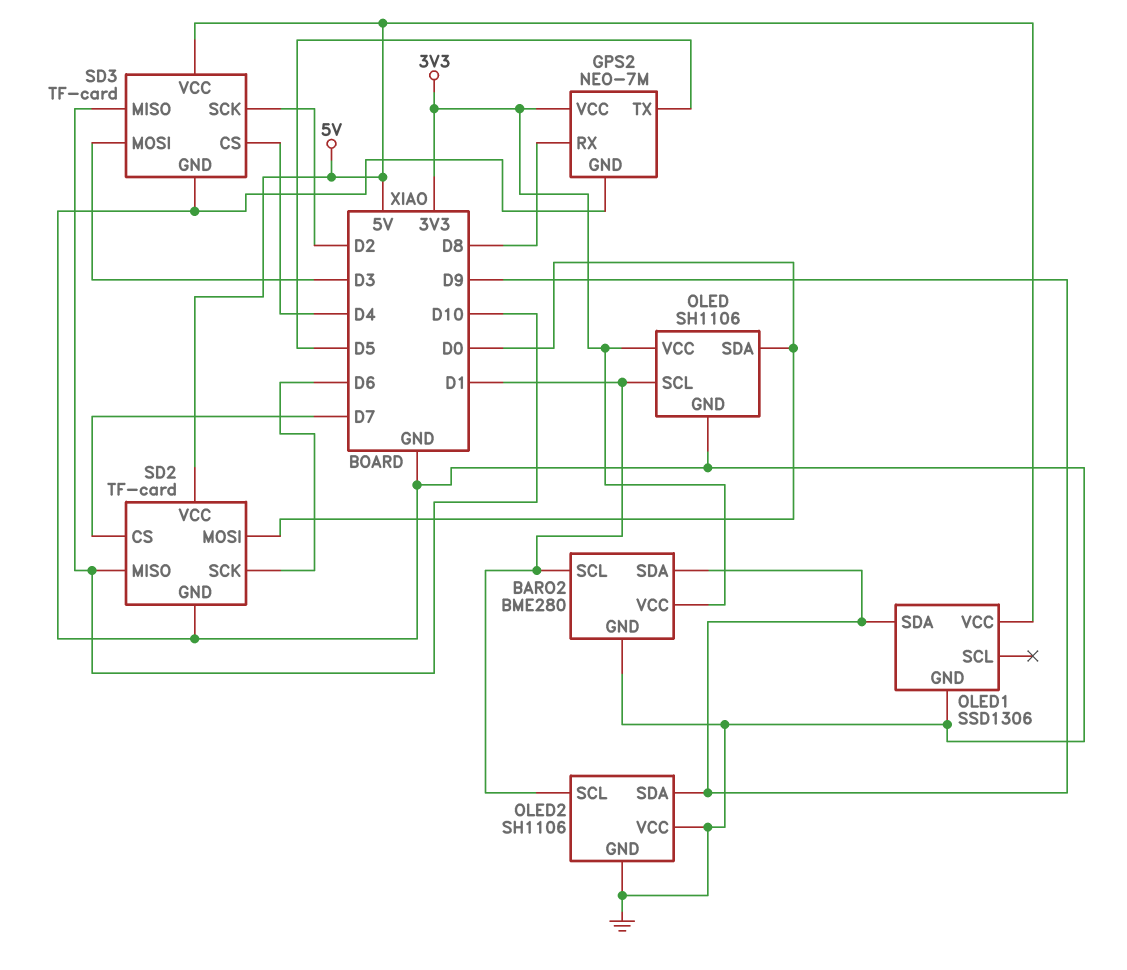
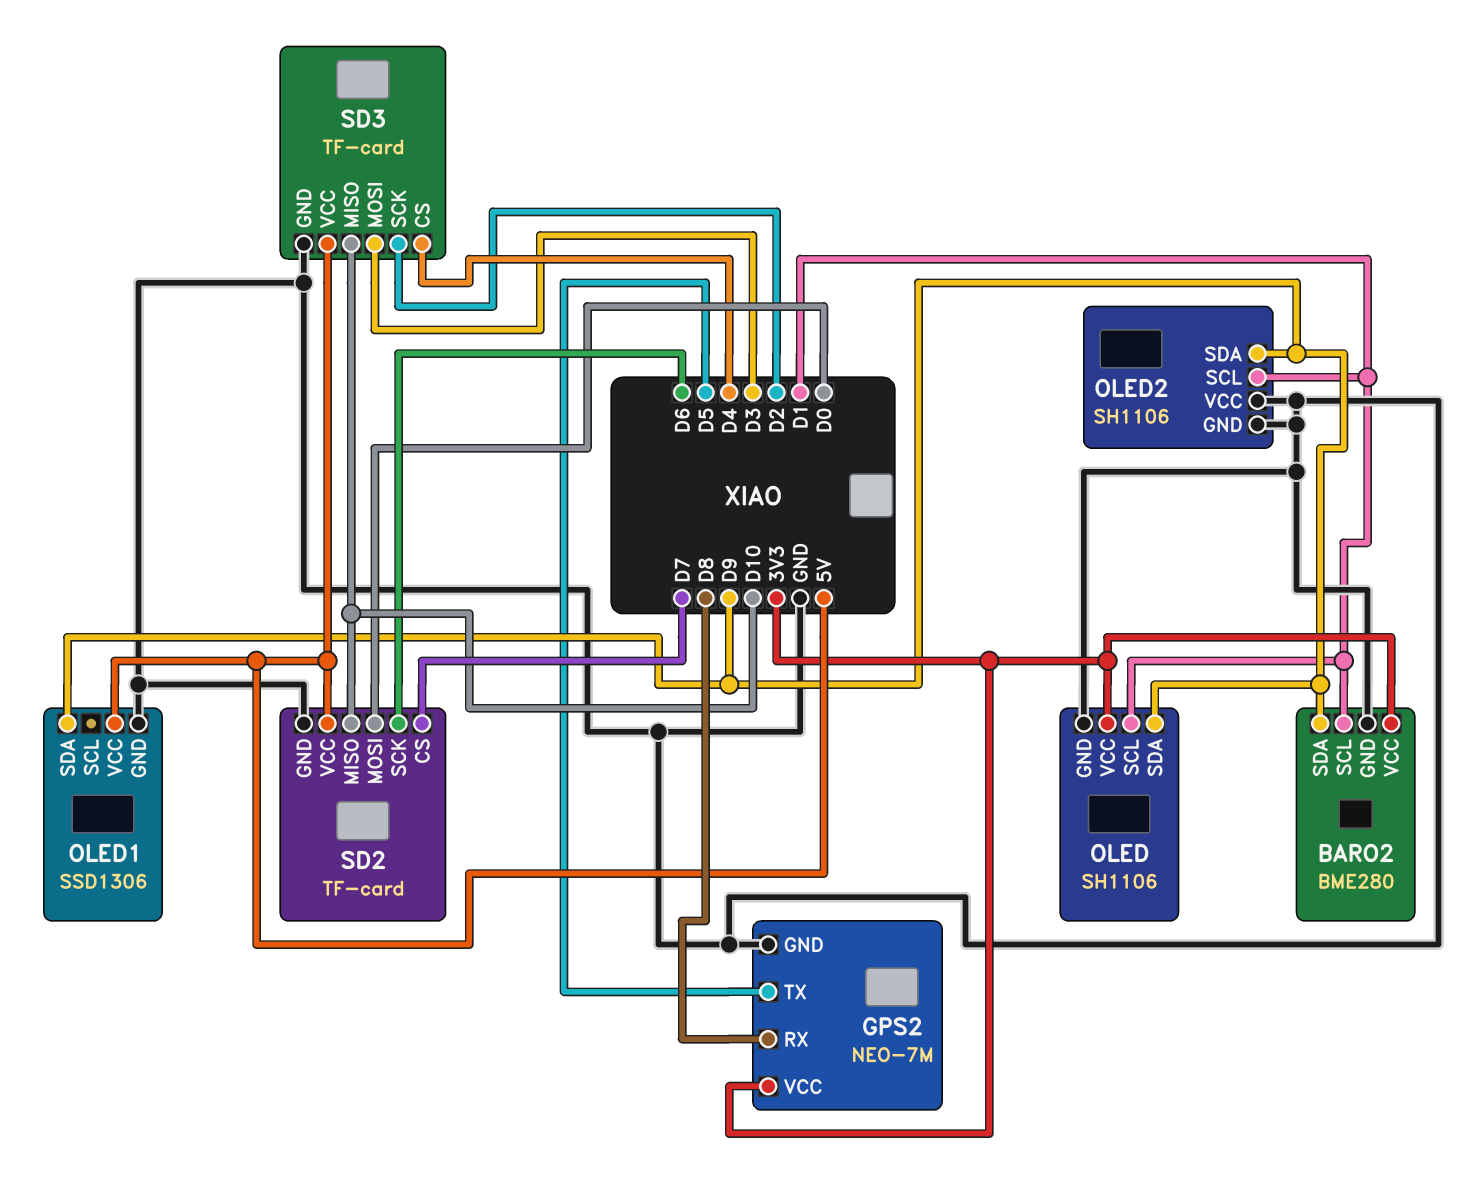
OLED pin SDA: D0 -> D9

